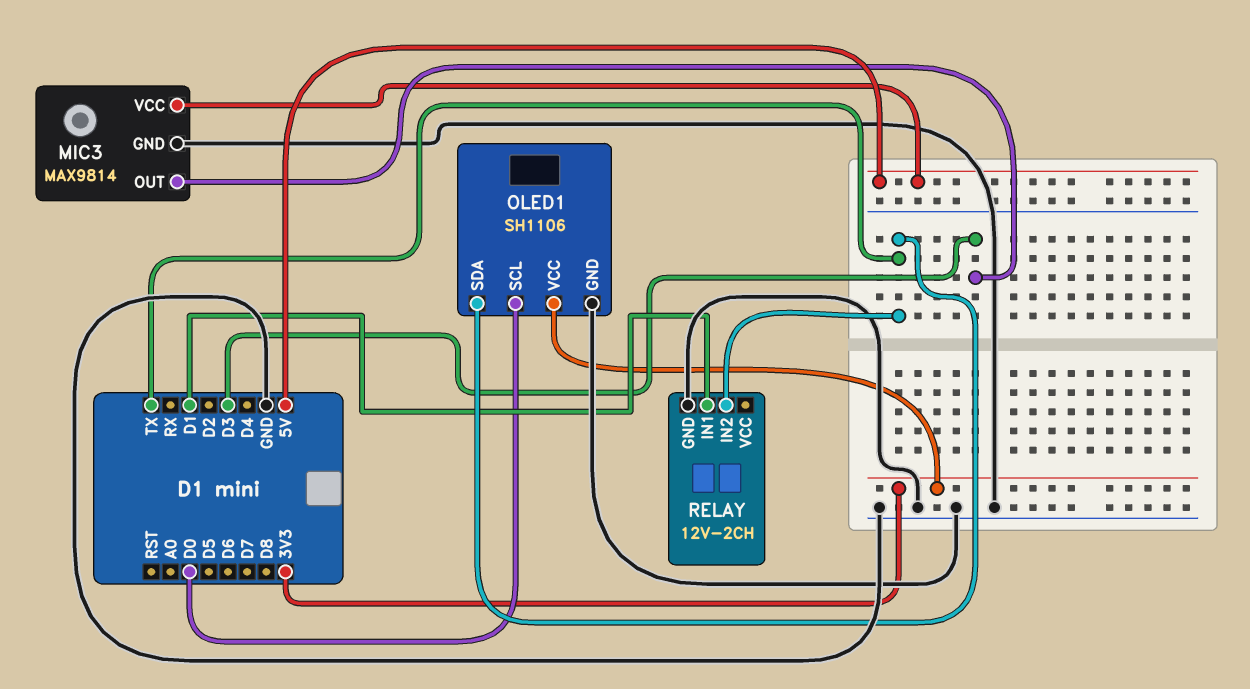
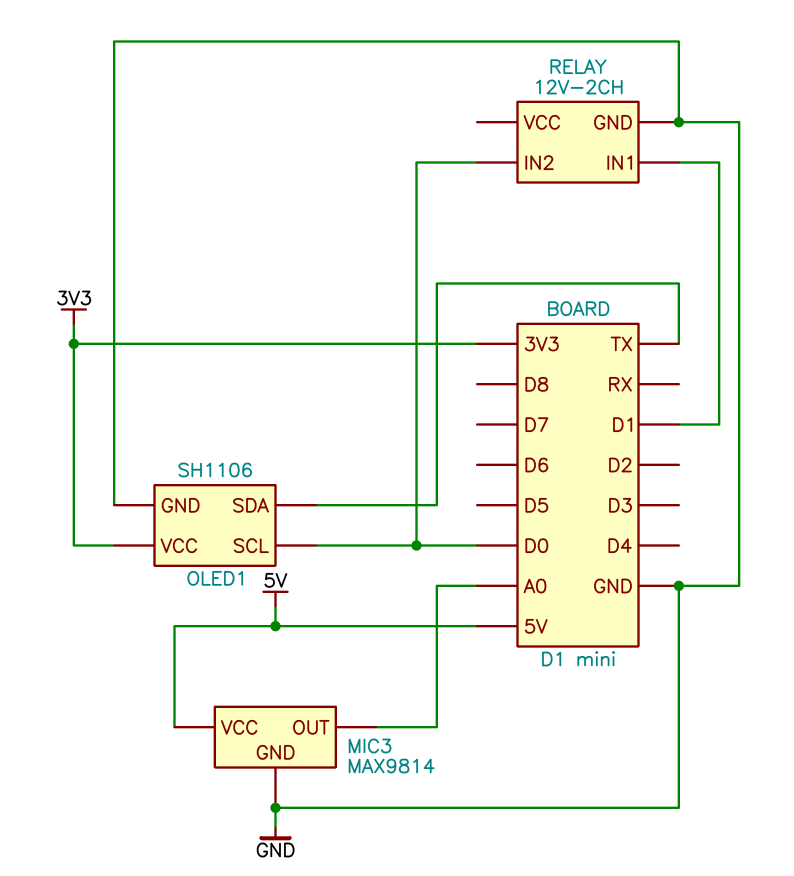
MIC3 pin OUT: D3 -> A0
RELAY pin IN2: TX -> D0

